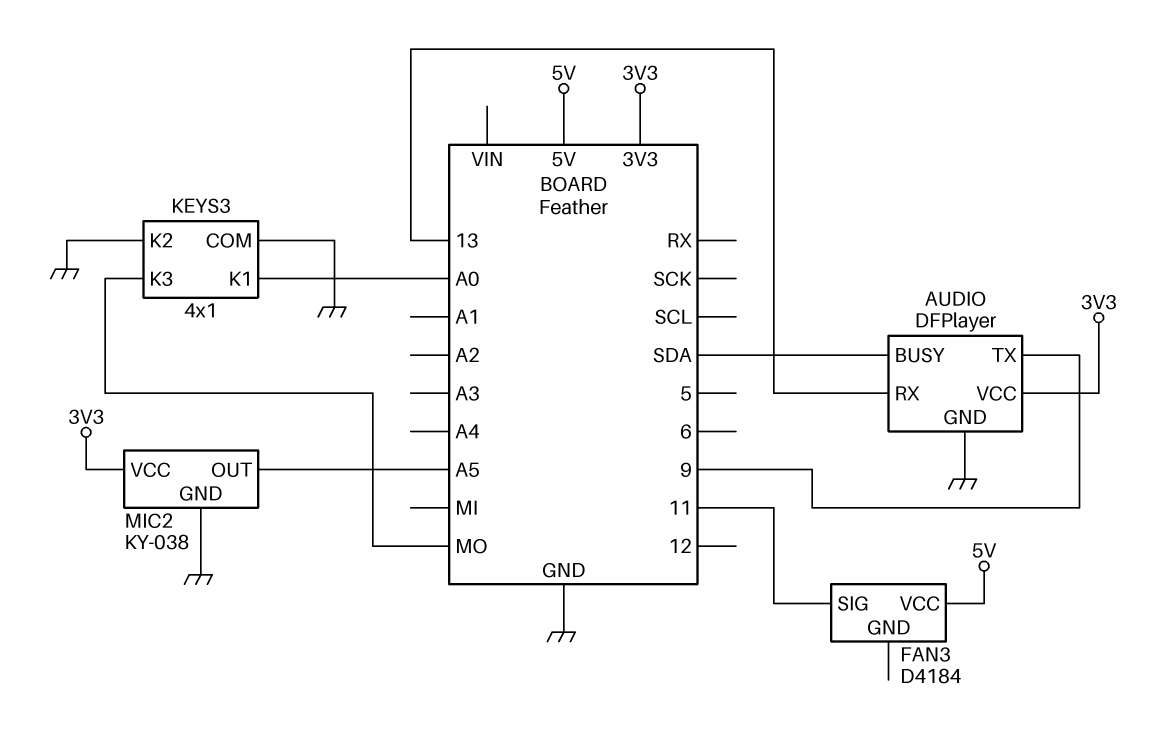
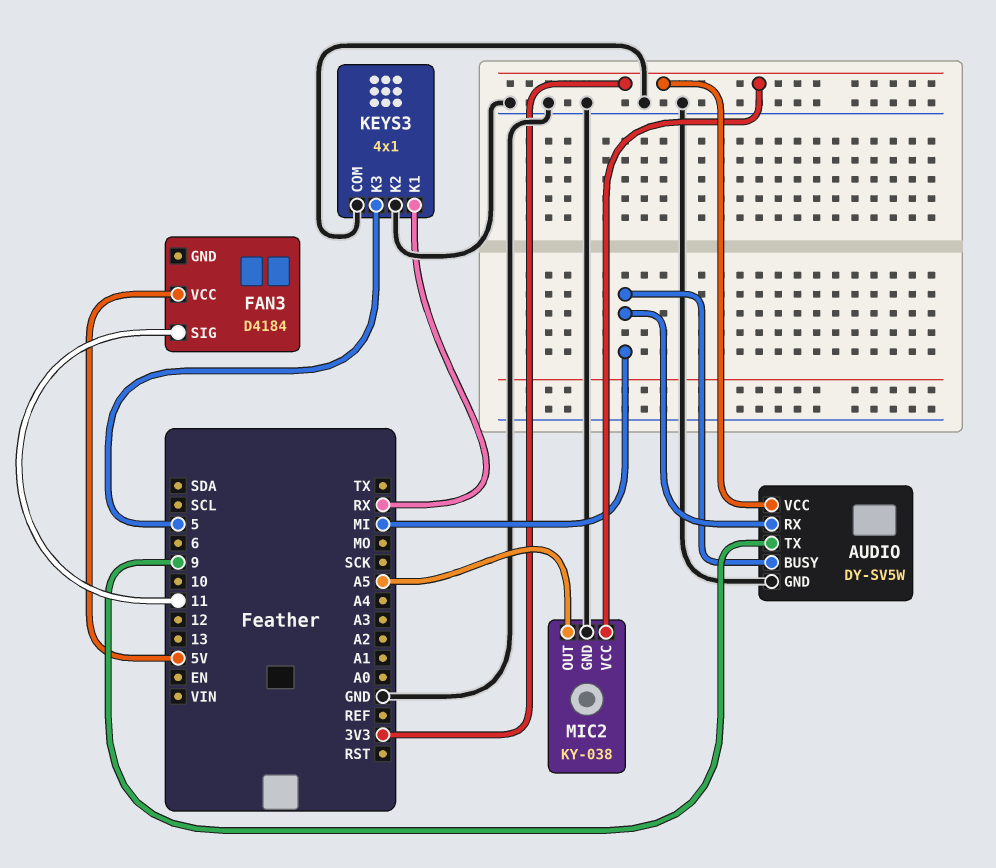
AUDIO: DFPlayer -> DY-SV5W
AUDIO pin BUSY: SDA -> MI
AUDIO pin RX: 13 -> MI
KEYS3 pin K1: A0 -> RX
KEYS3 pin K3: MO -> 5

